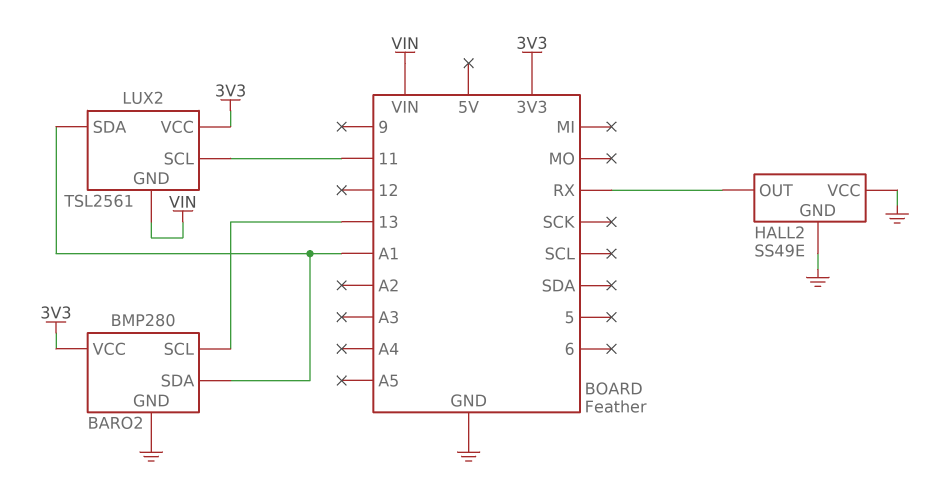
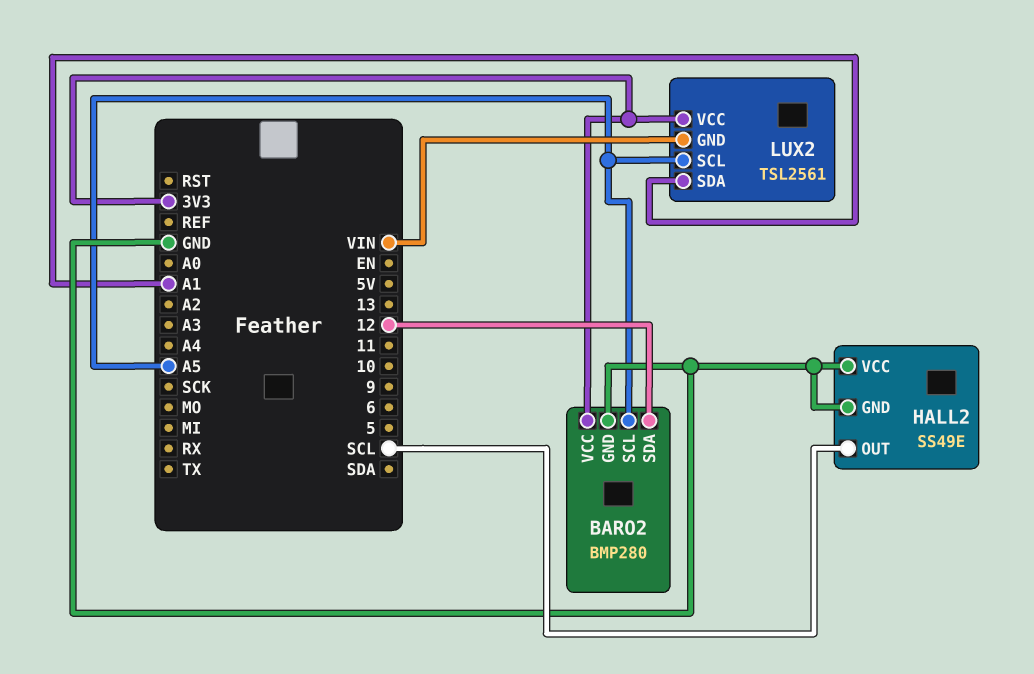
BARO2 pin SCL: 13 -> A5
BARO2 pin SDA: A1 -> 12
HALL2 pin OUT: RX -> SCL
LUX2 pin SCL: 11 -> A5

